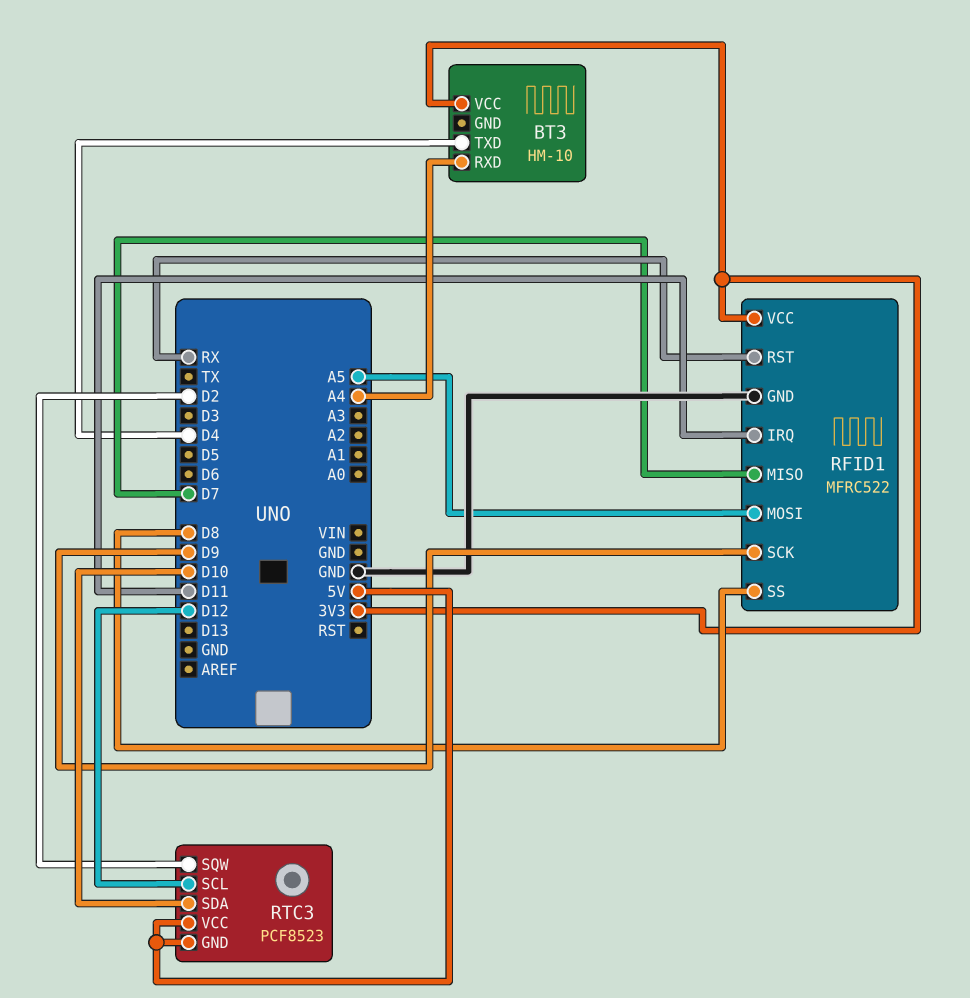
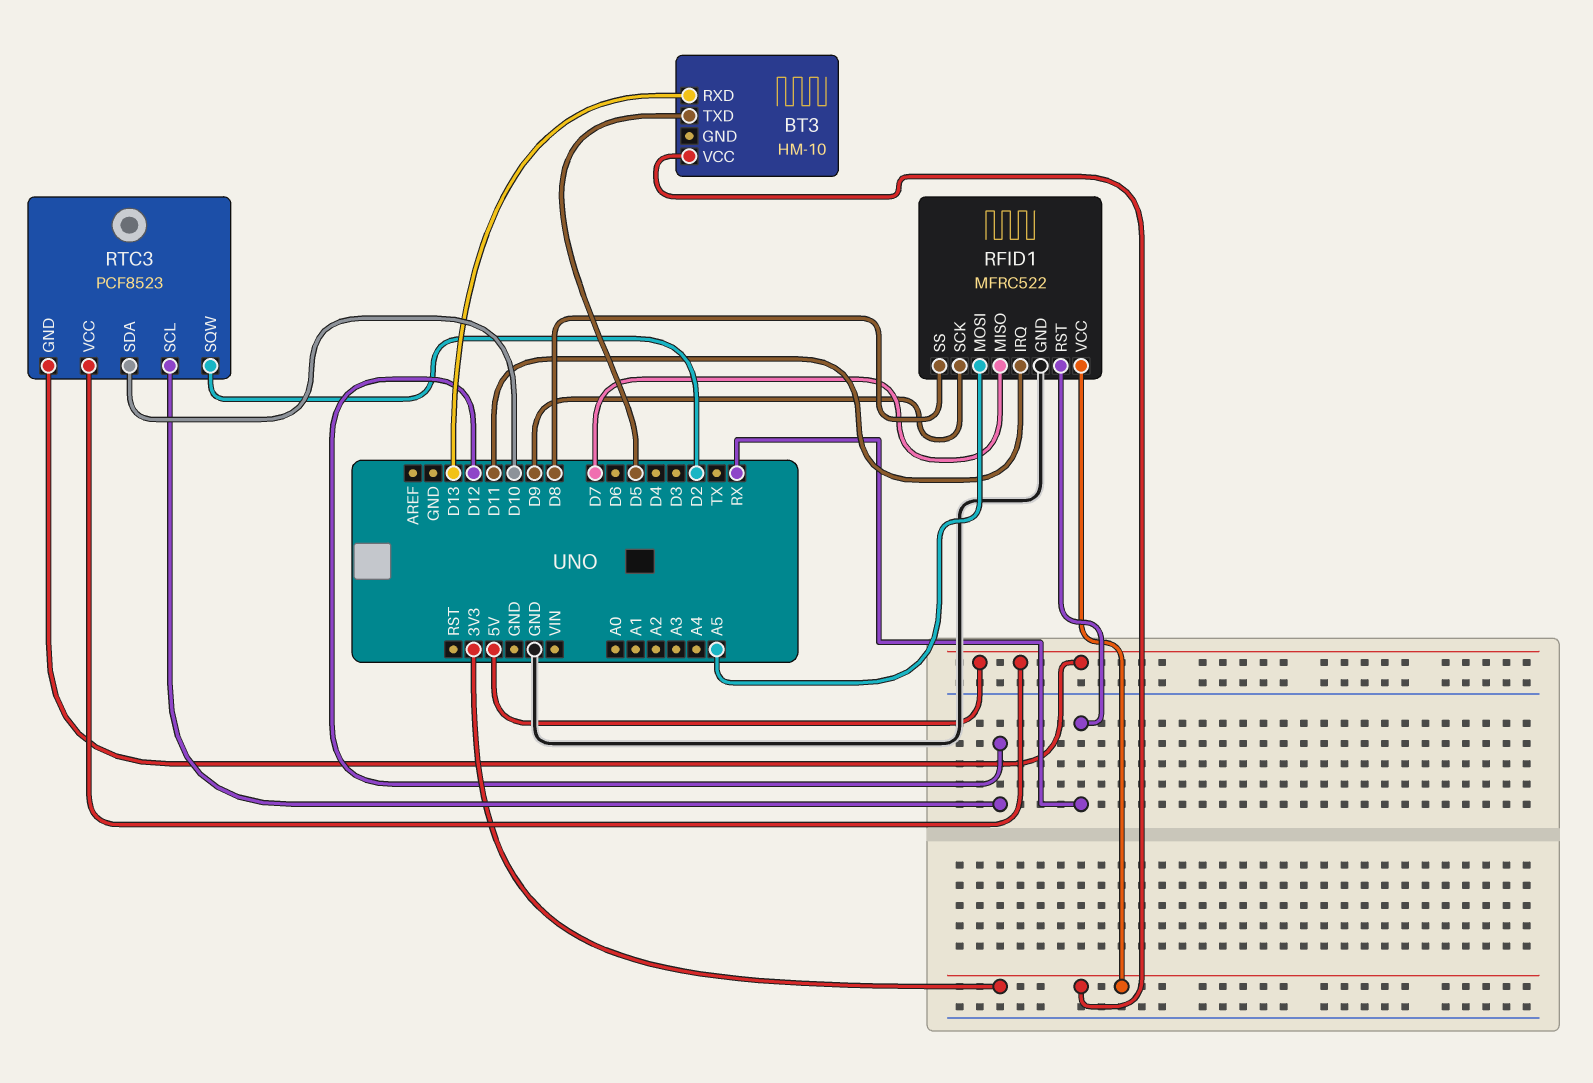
BT3 pin RXD: A4 -> D13
BT3 pin TXD: D4 -> D5

